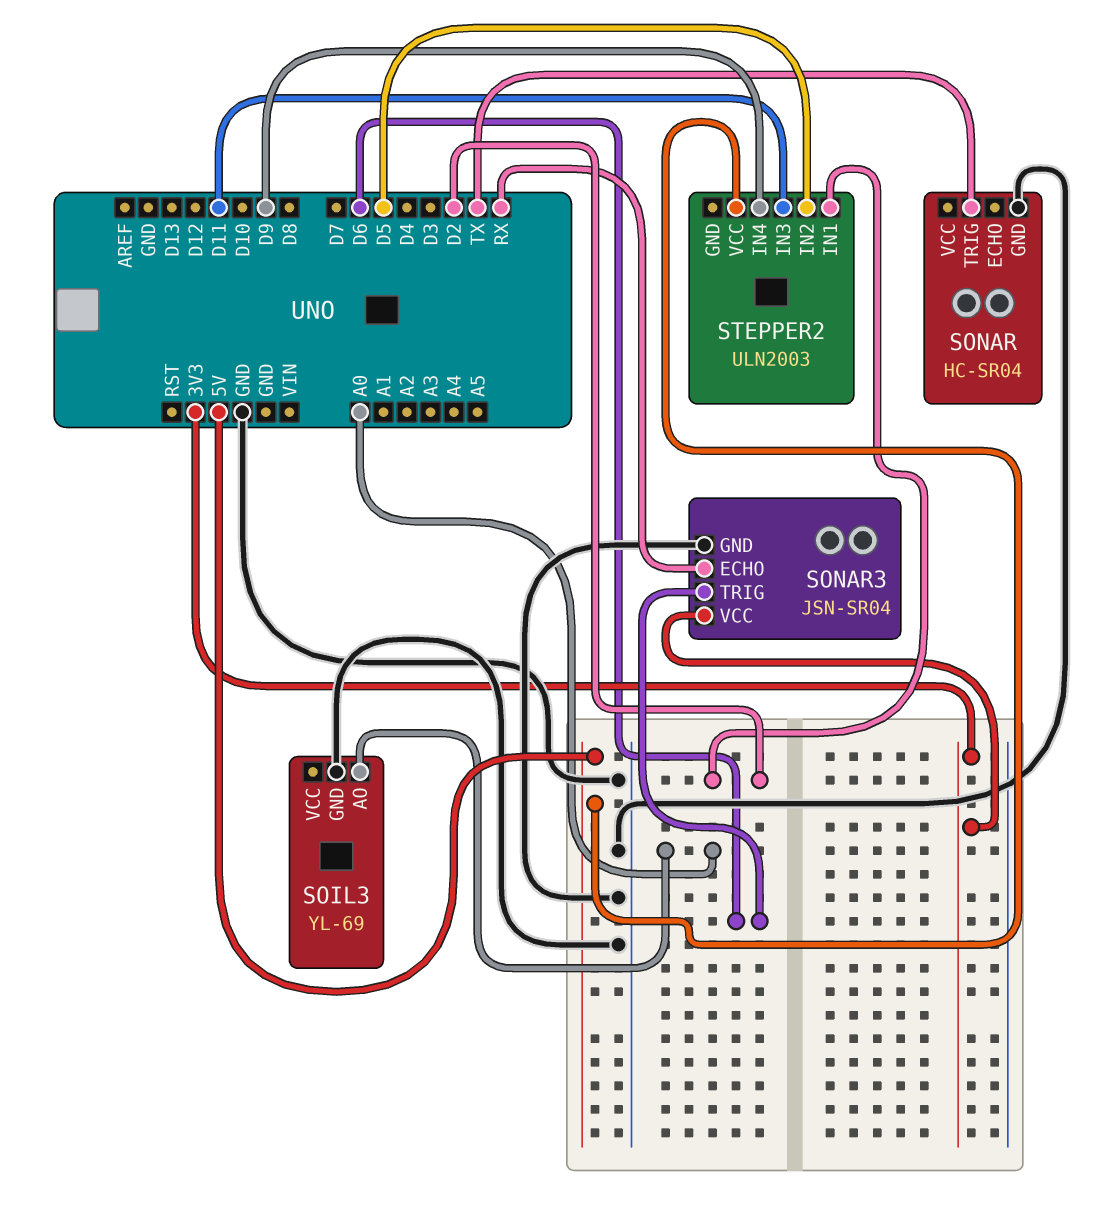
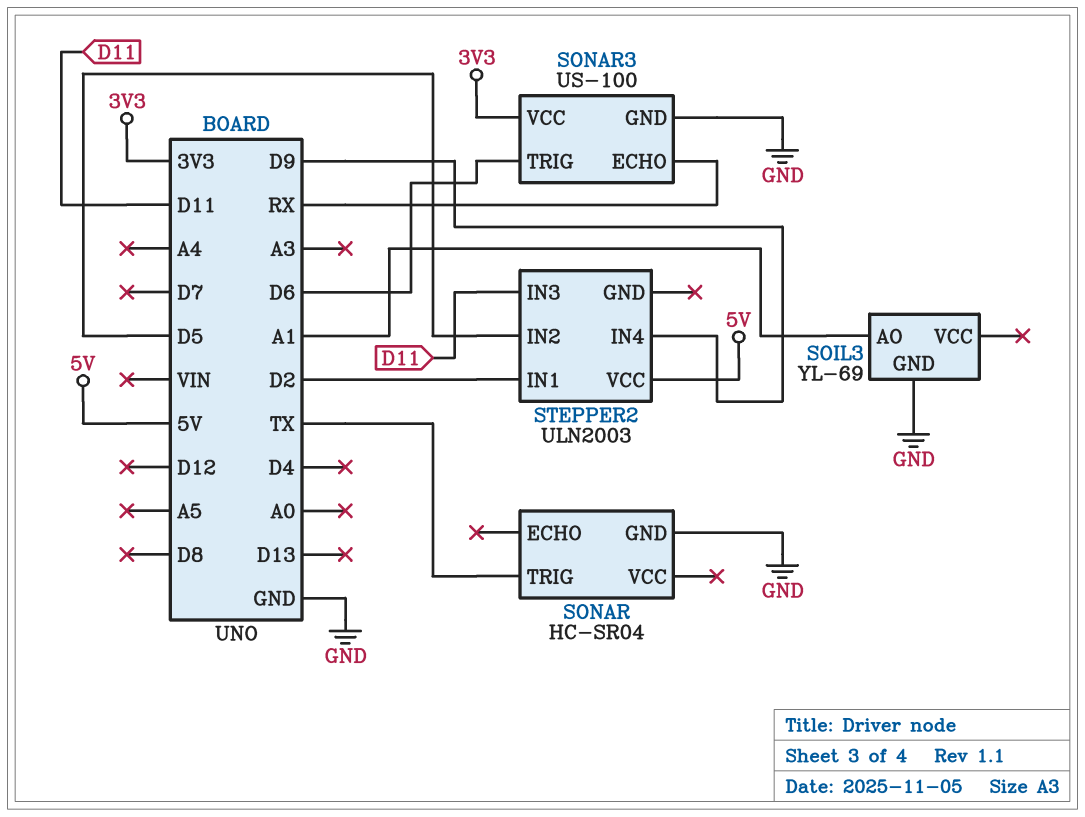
SOIL3 pin AO: A0 -> A1
SONAR3: JSN-SR04 -> US-100

